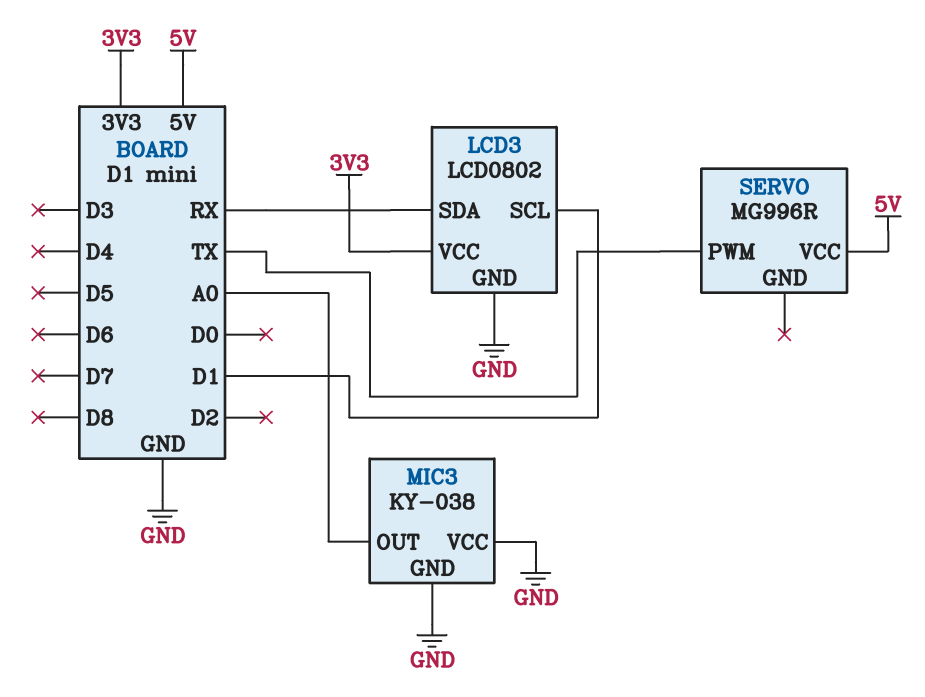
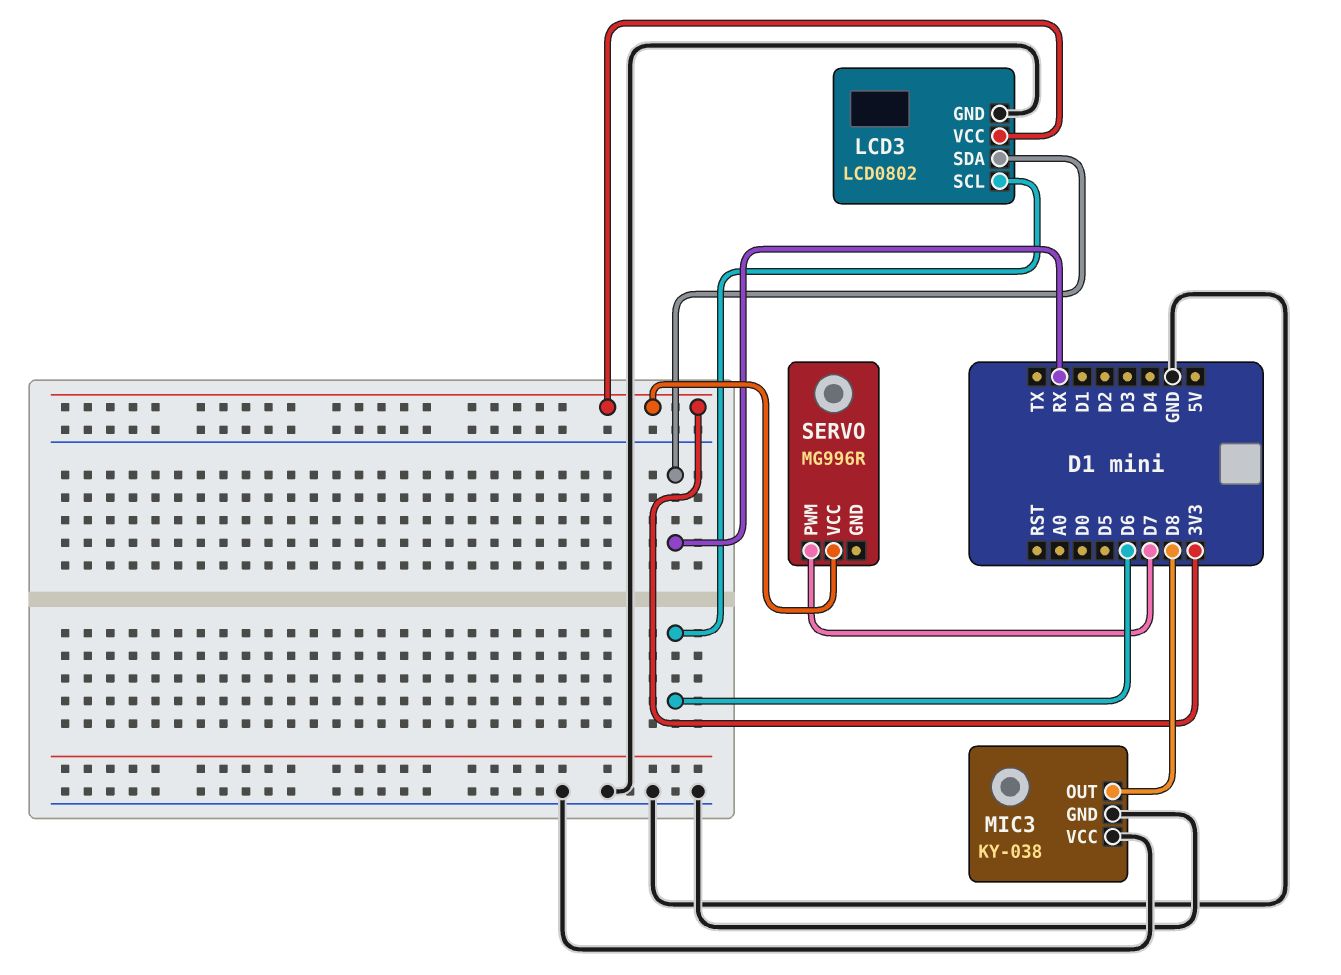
LCD3 pin SCL: D1 -> D6
MIC3 pin OUT: A0 -> D8
SERVO pin PWM: TX -> D7
SERVO pin VCC: 5V -> 3V3

